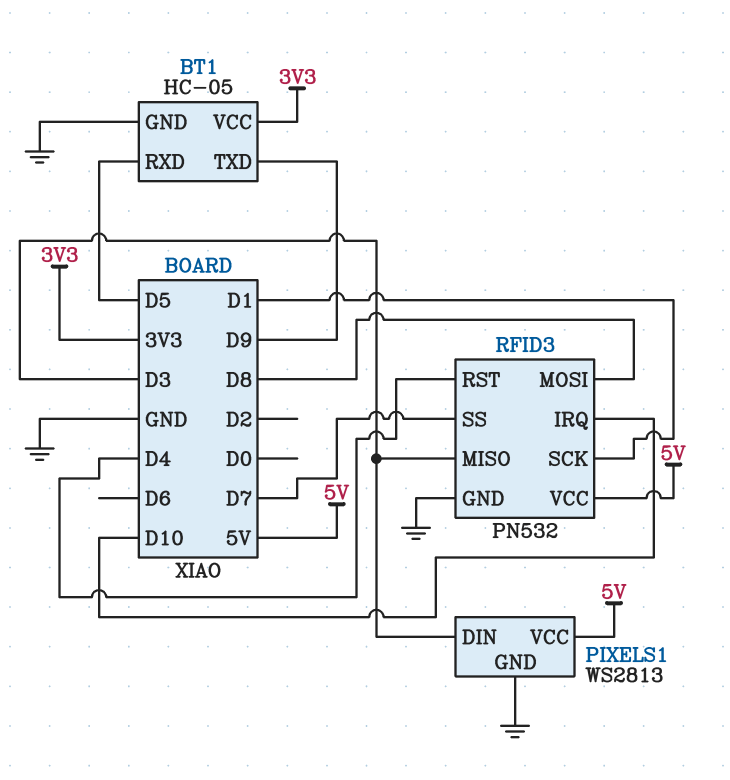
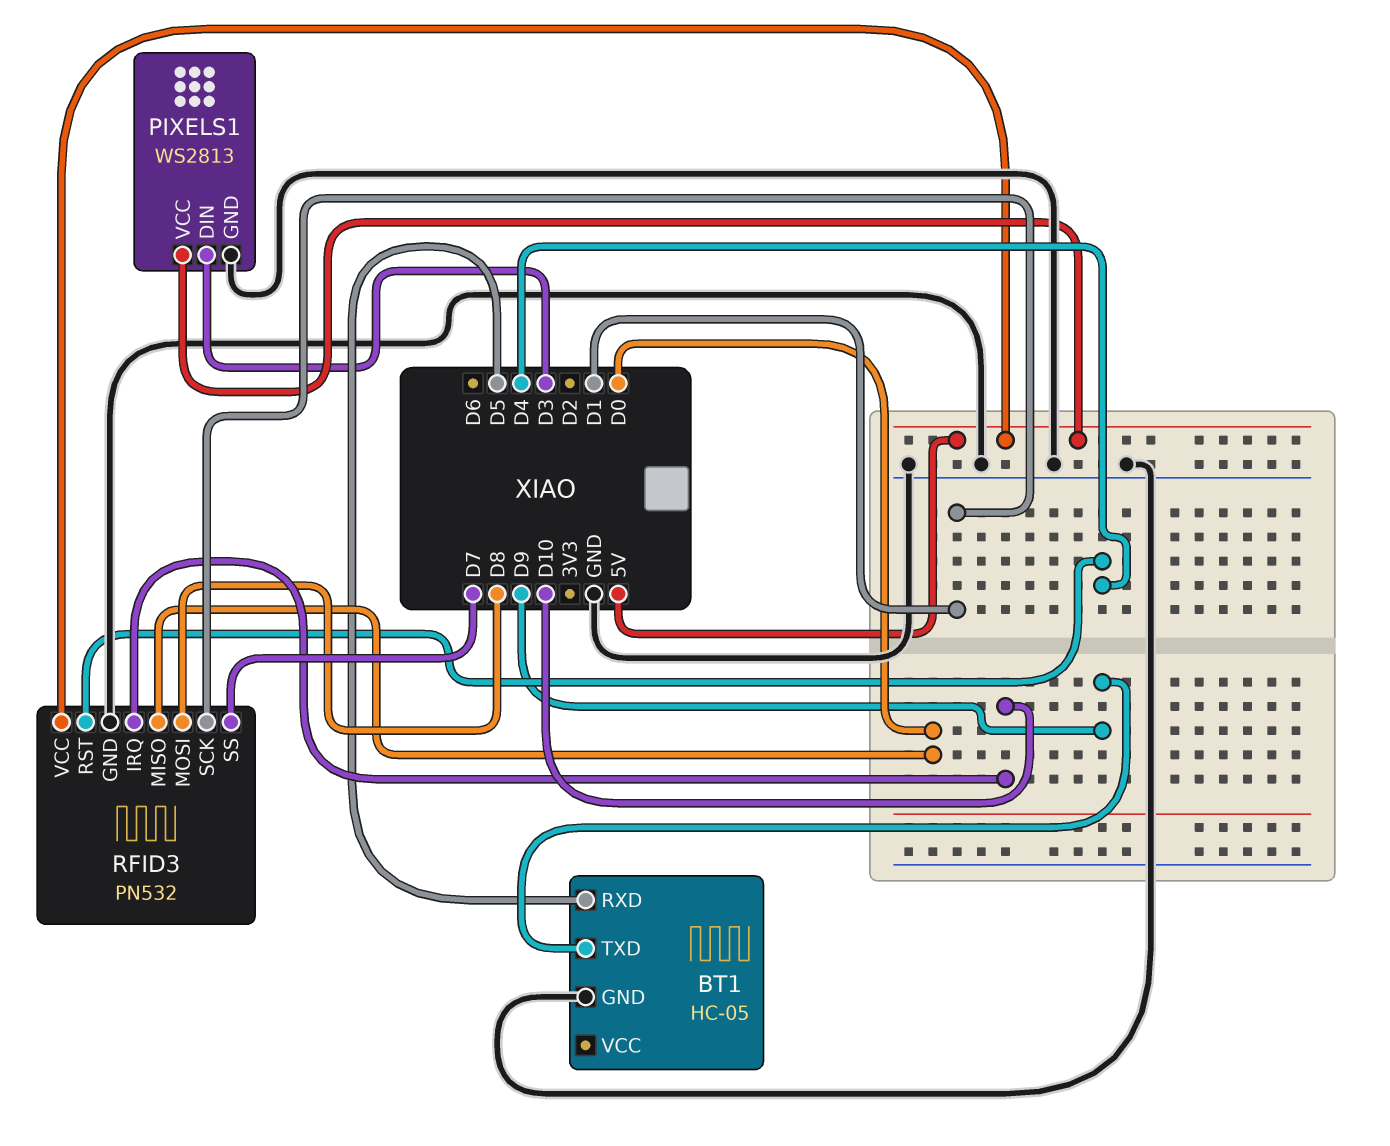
BT1 pin VCC: 3V3 -> none
RFID3 pin MISO: D3 -> D0

